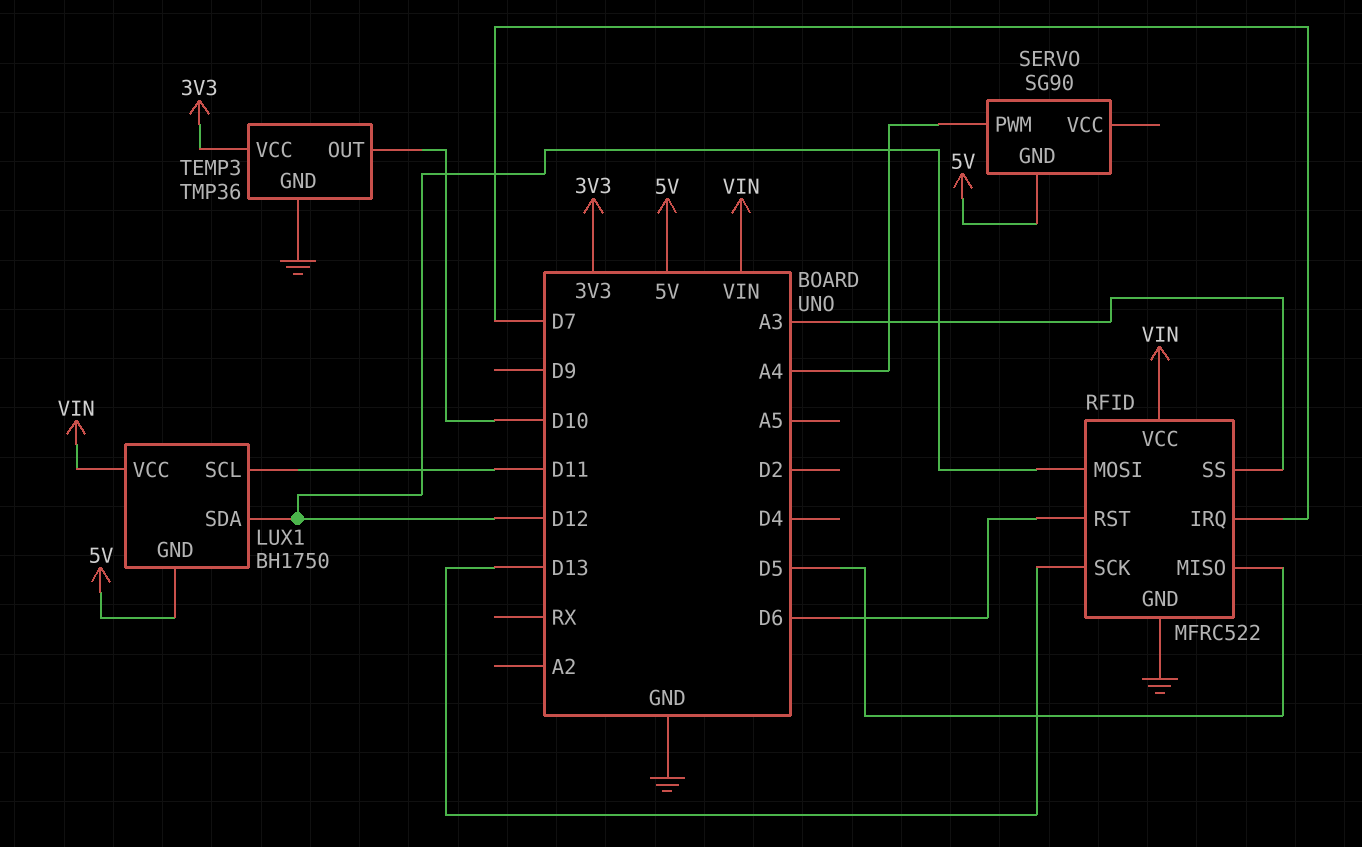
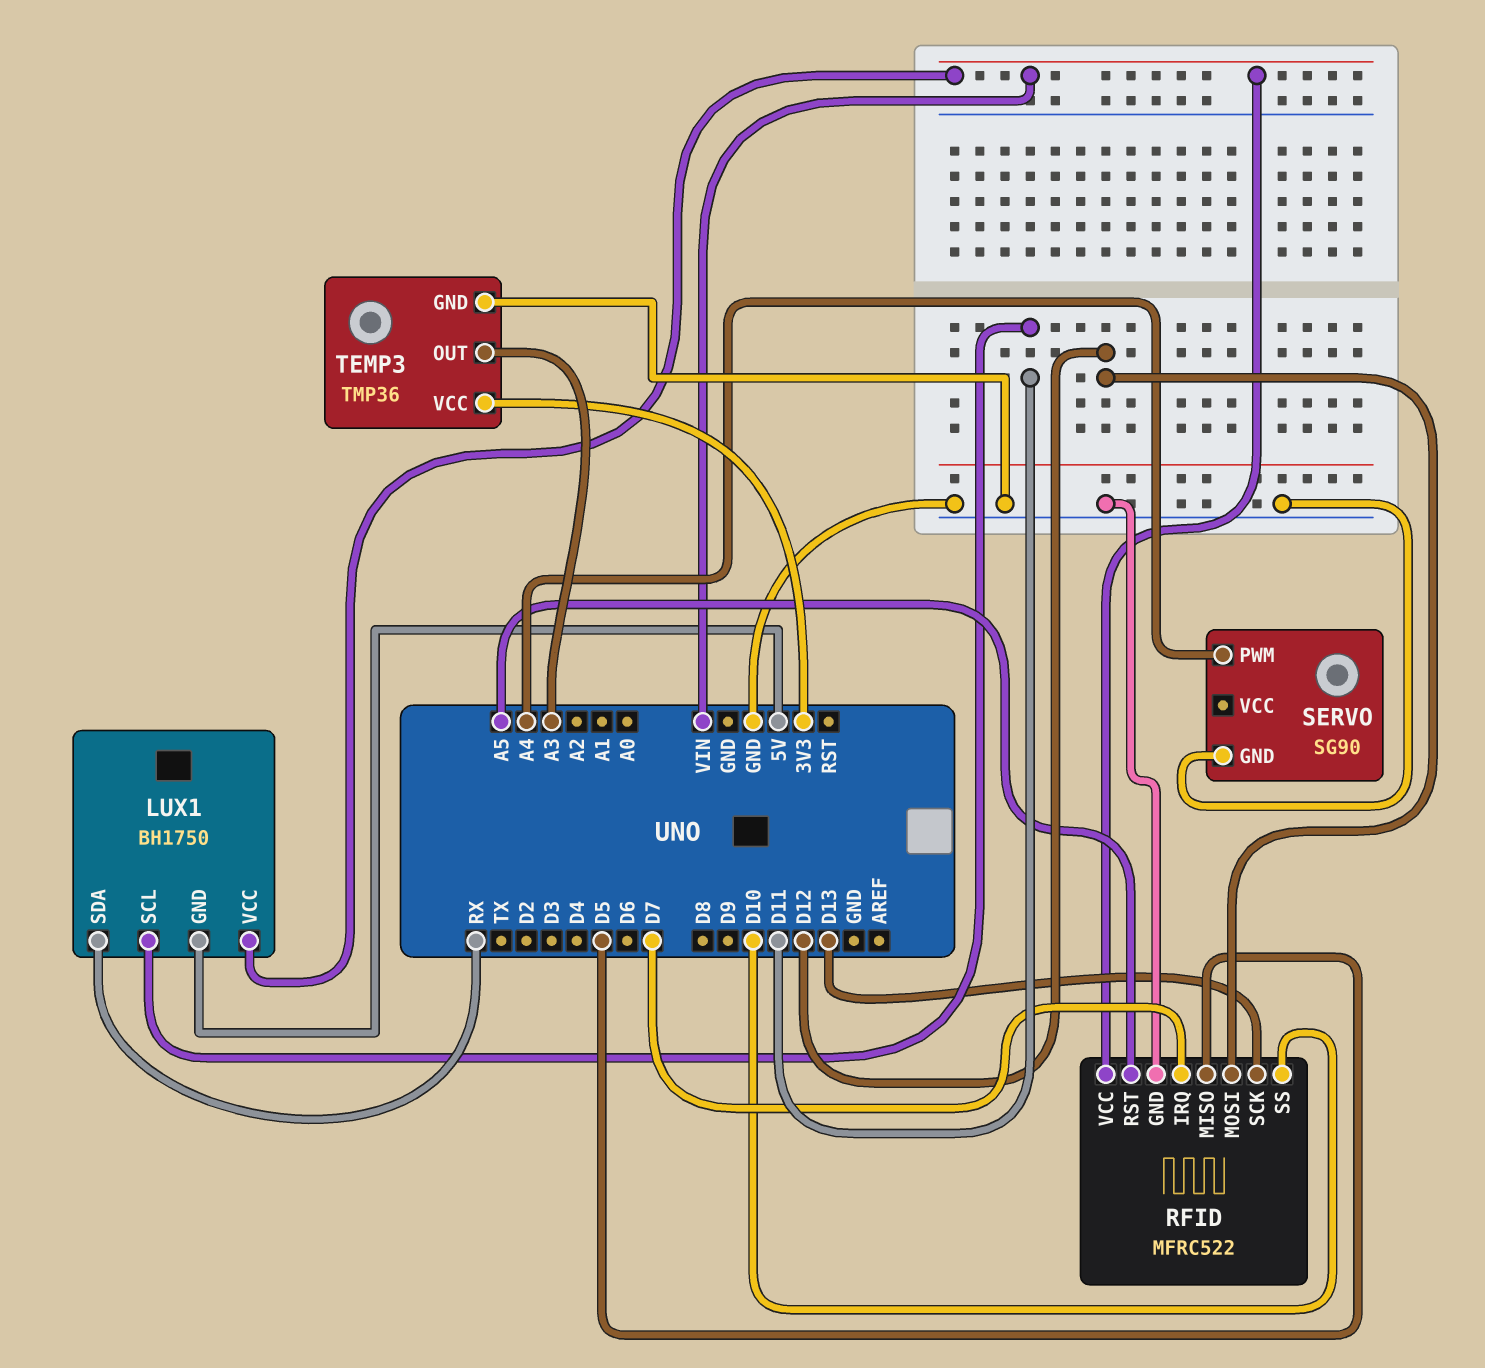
LUX1 pin SDA: D12 -> RX
RFID pin RST: D6 -> A5
RFID pin SS: A3 -> D10
SERVO pin GND: 5V -> GND
TEMP3 pin OUT: D10 -> A3

